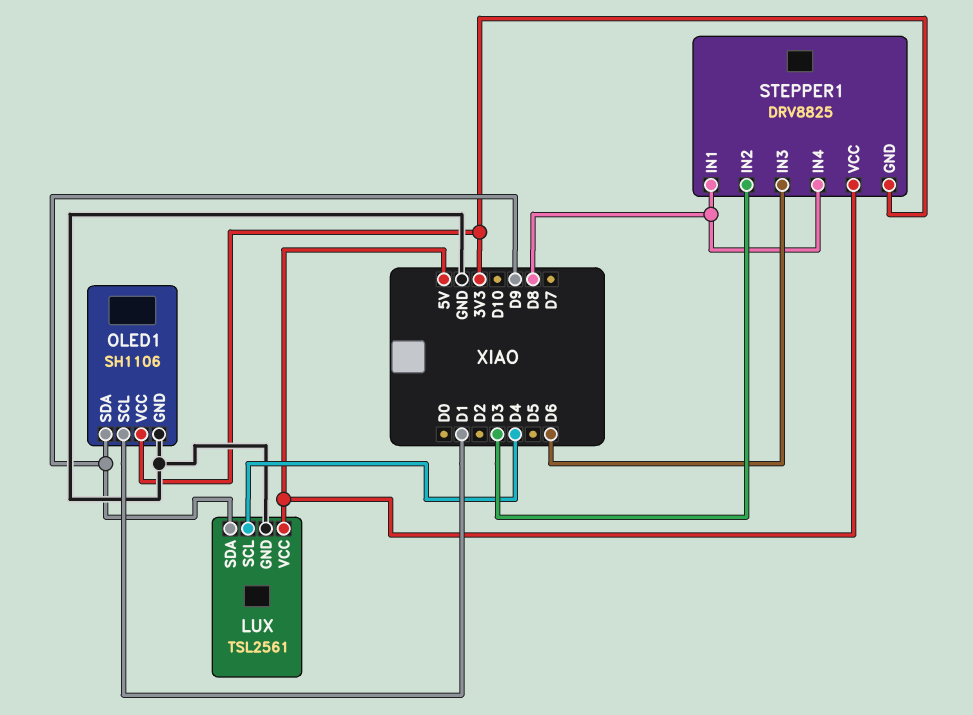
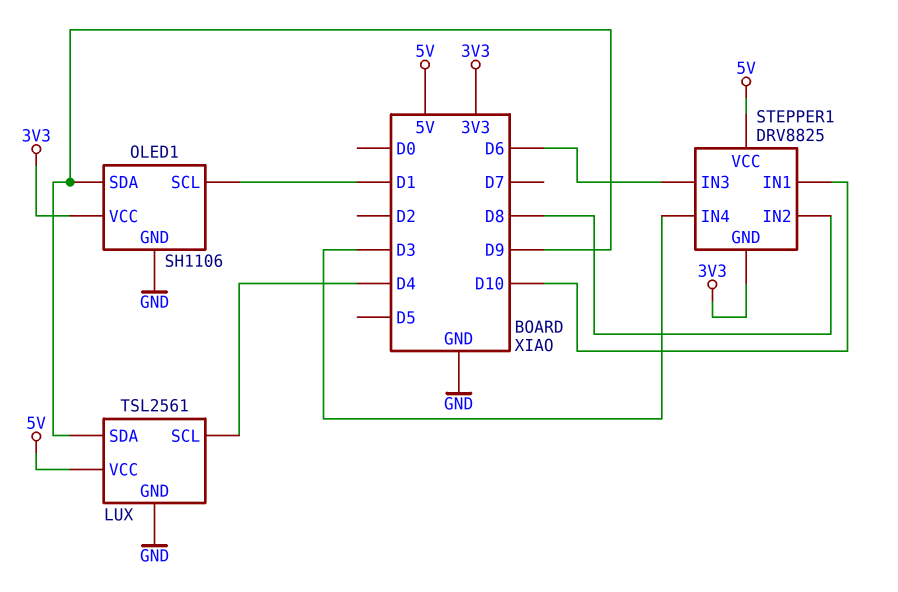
STEPPER1 pin IN1: D8 -> D10
STEPPER1 pin IN2: D3 -> D8
STEPPER1 pin IN4: D8 -> D3

